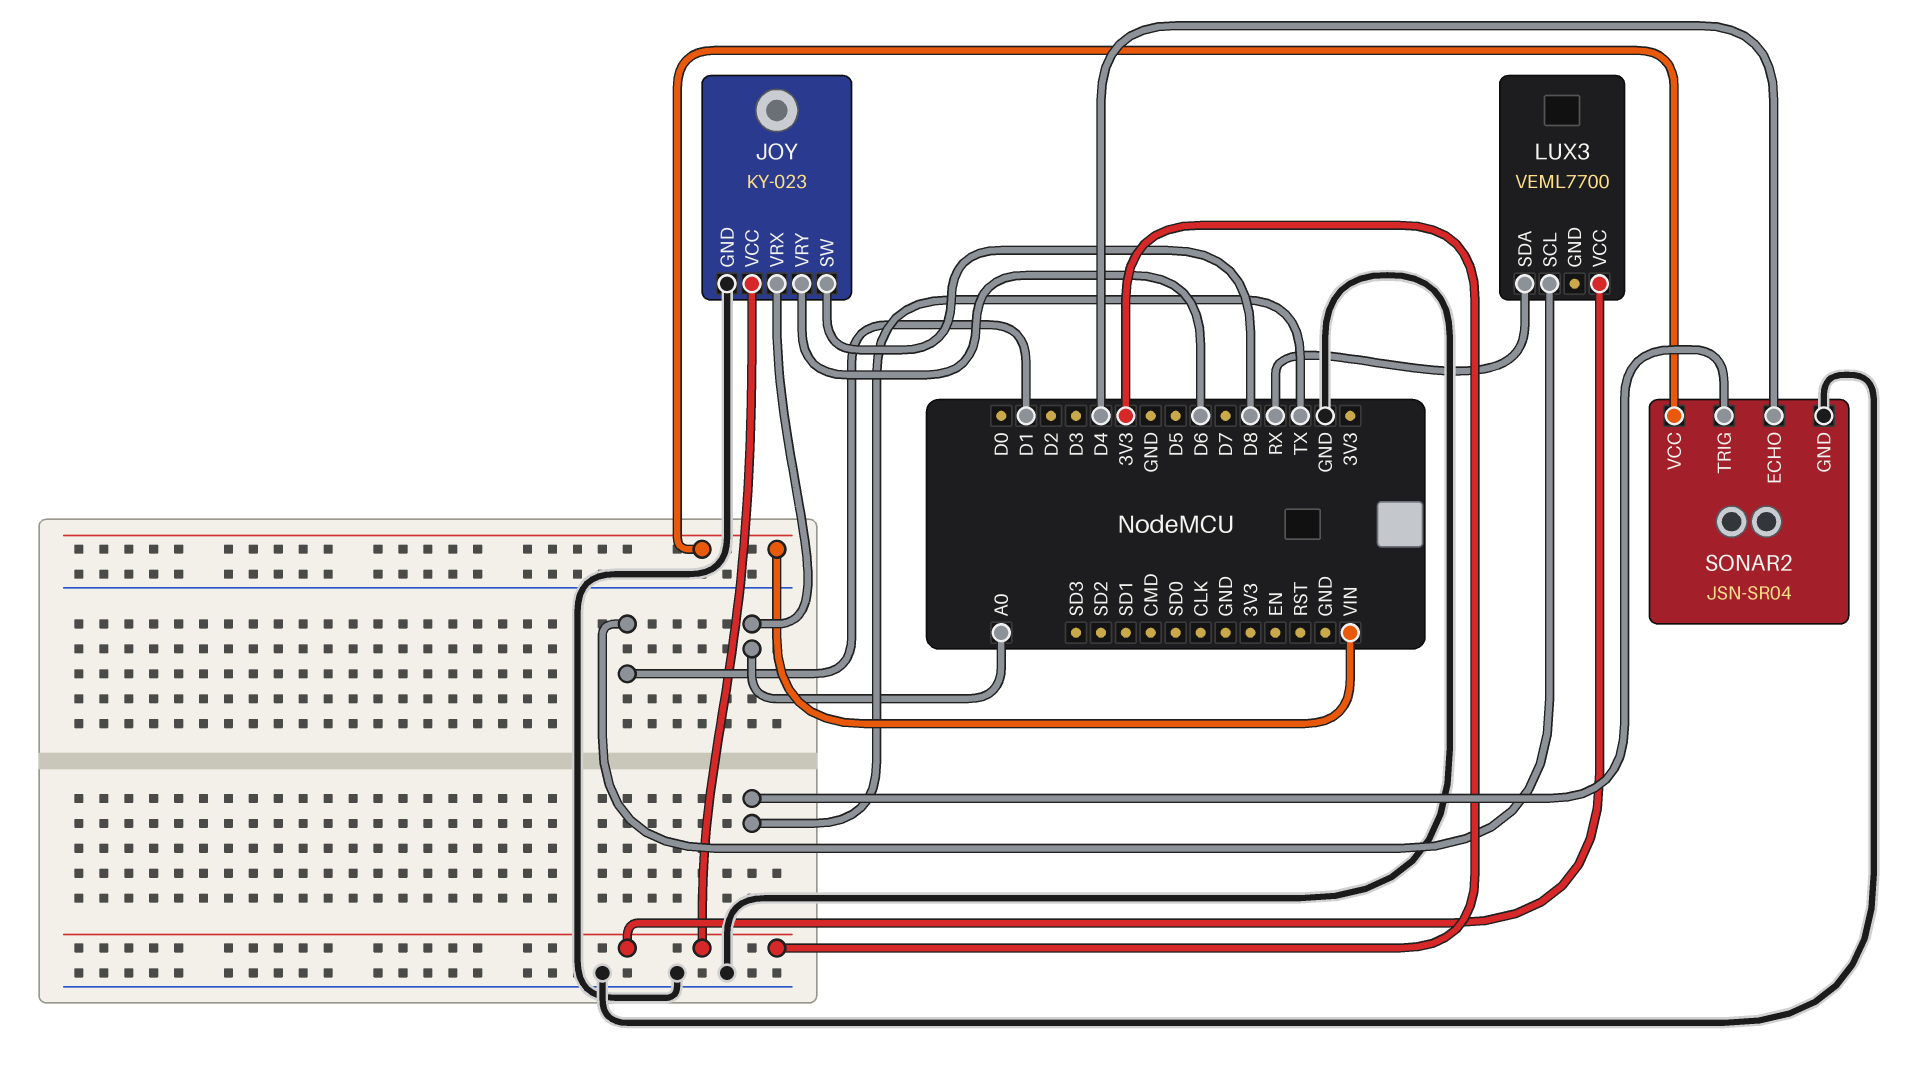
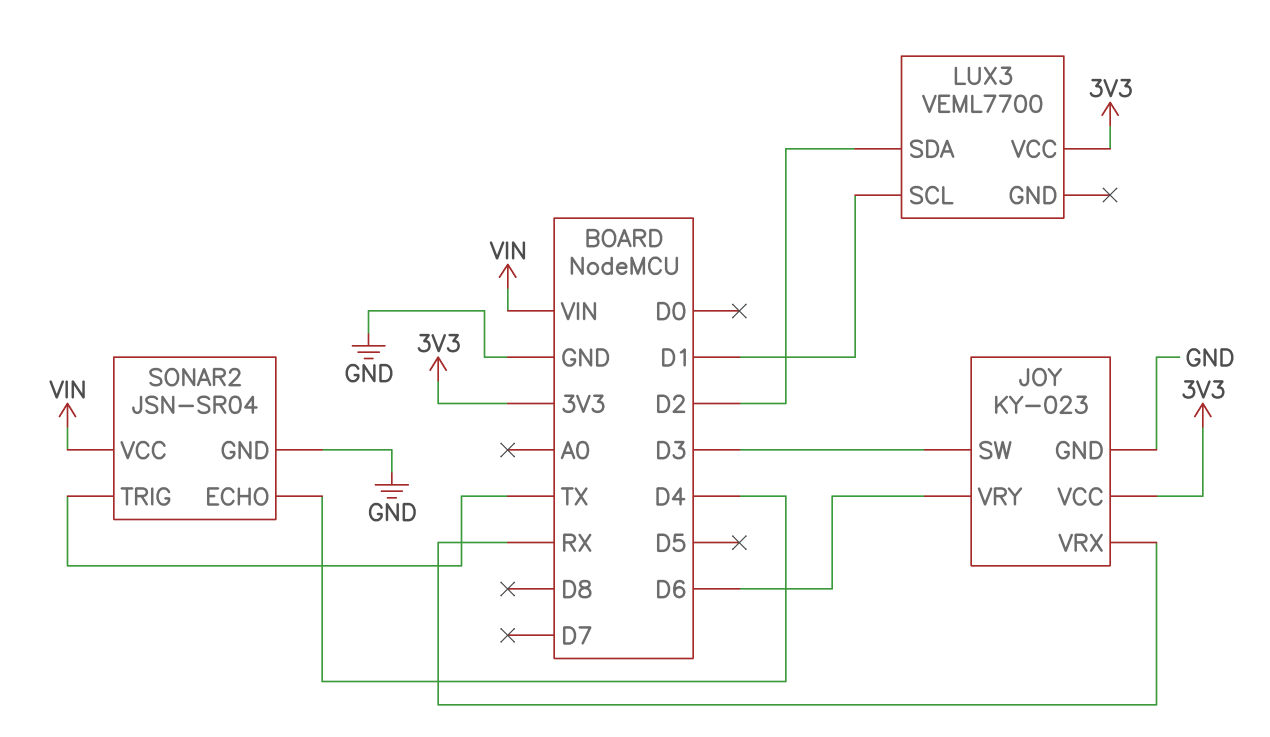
JOY pin SW: D8 -> D3
JOY pin VRX: A0 -> RX
LUX3 pin SDA: RX -> D2

